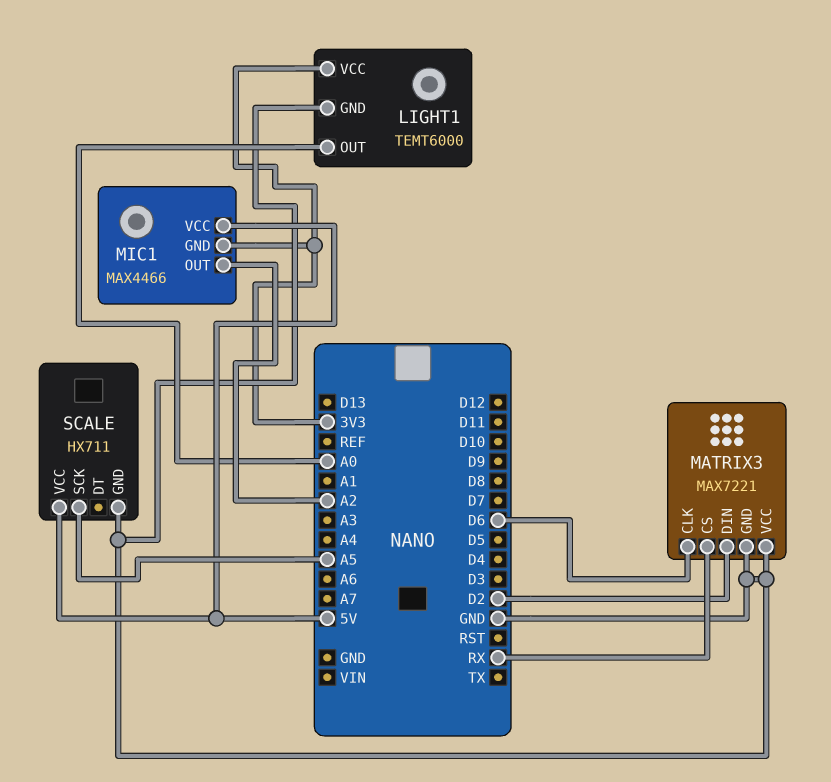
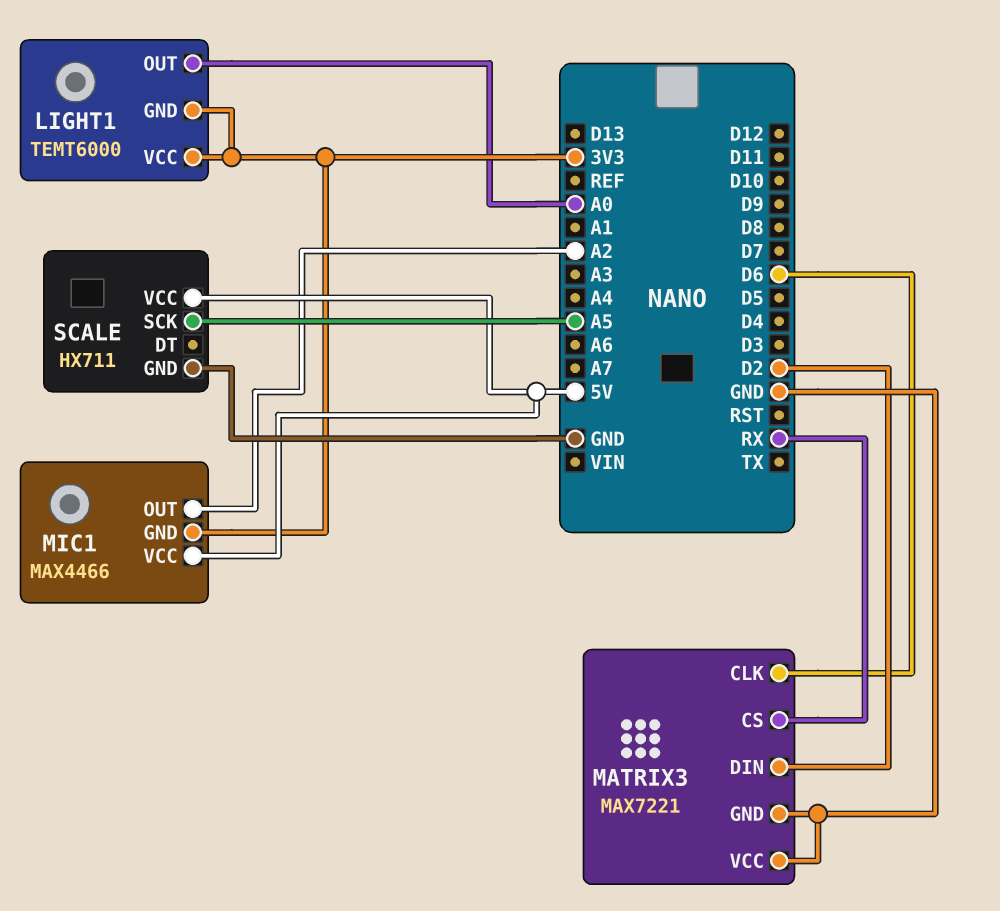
LIGHT1 pin GND: GND -> 3V3

